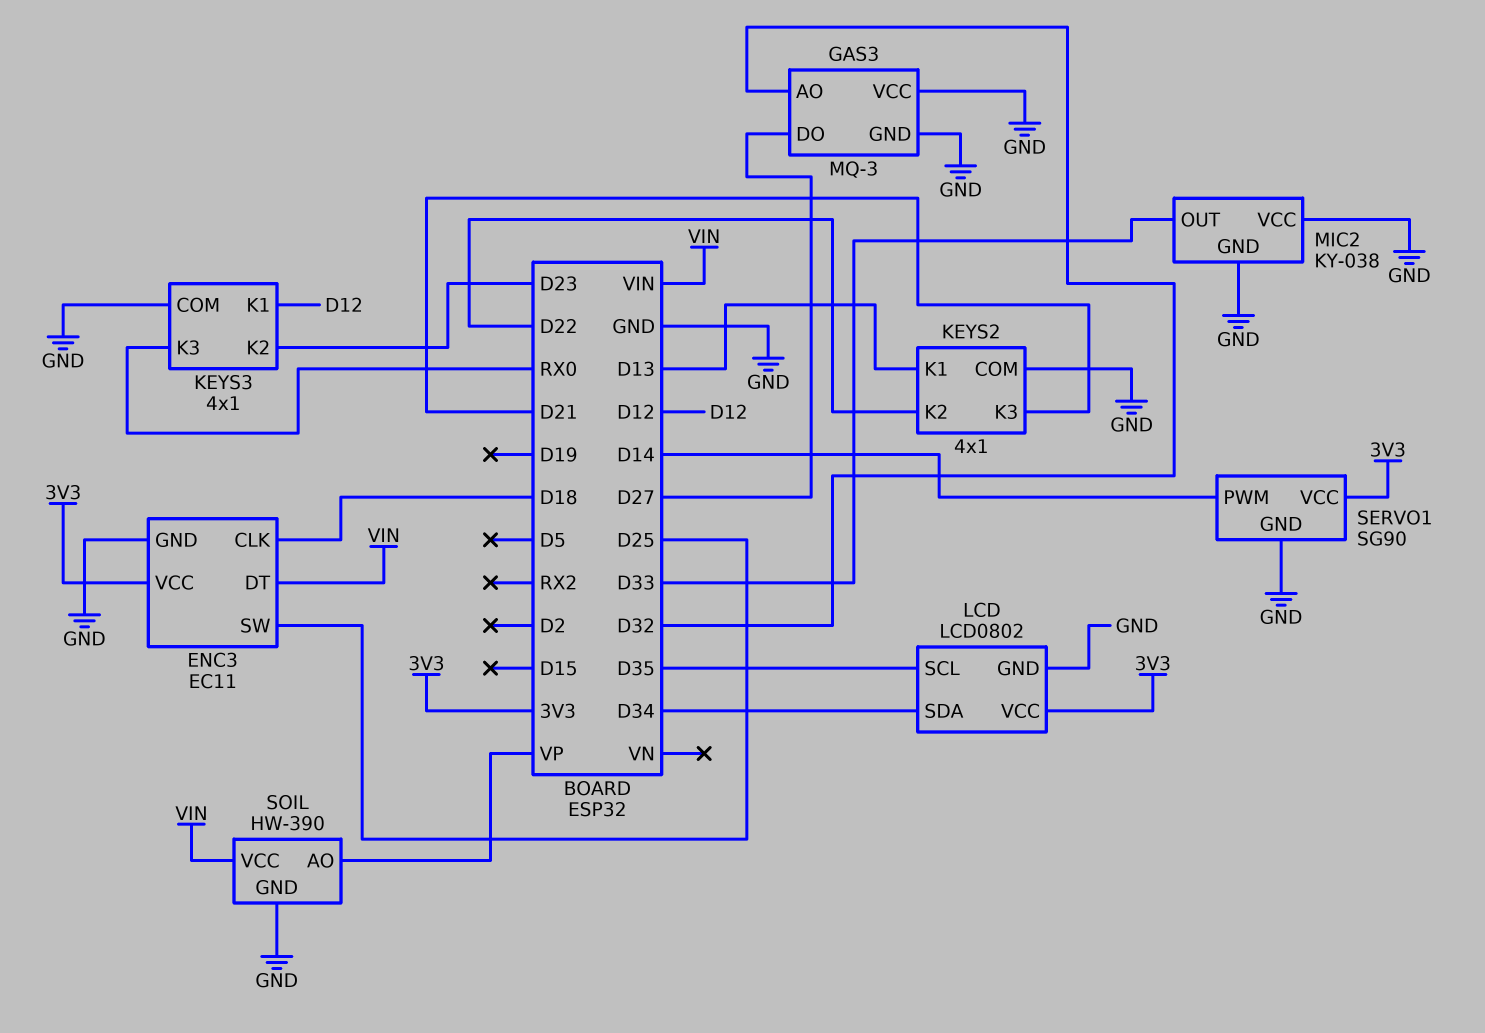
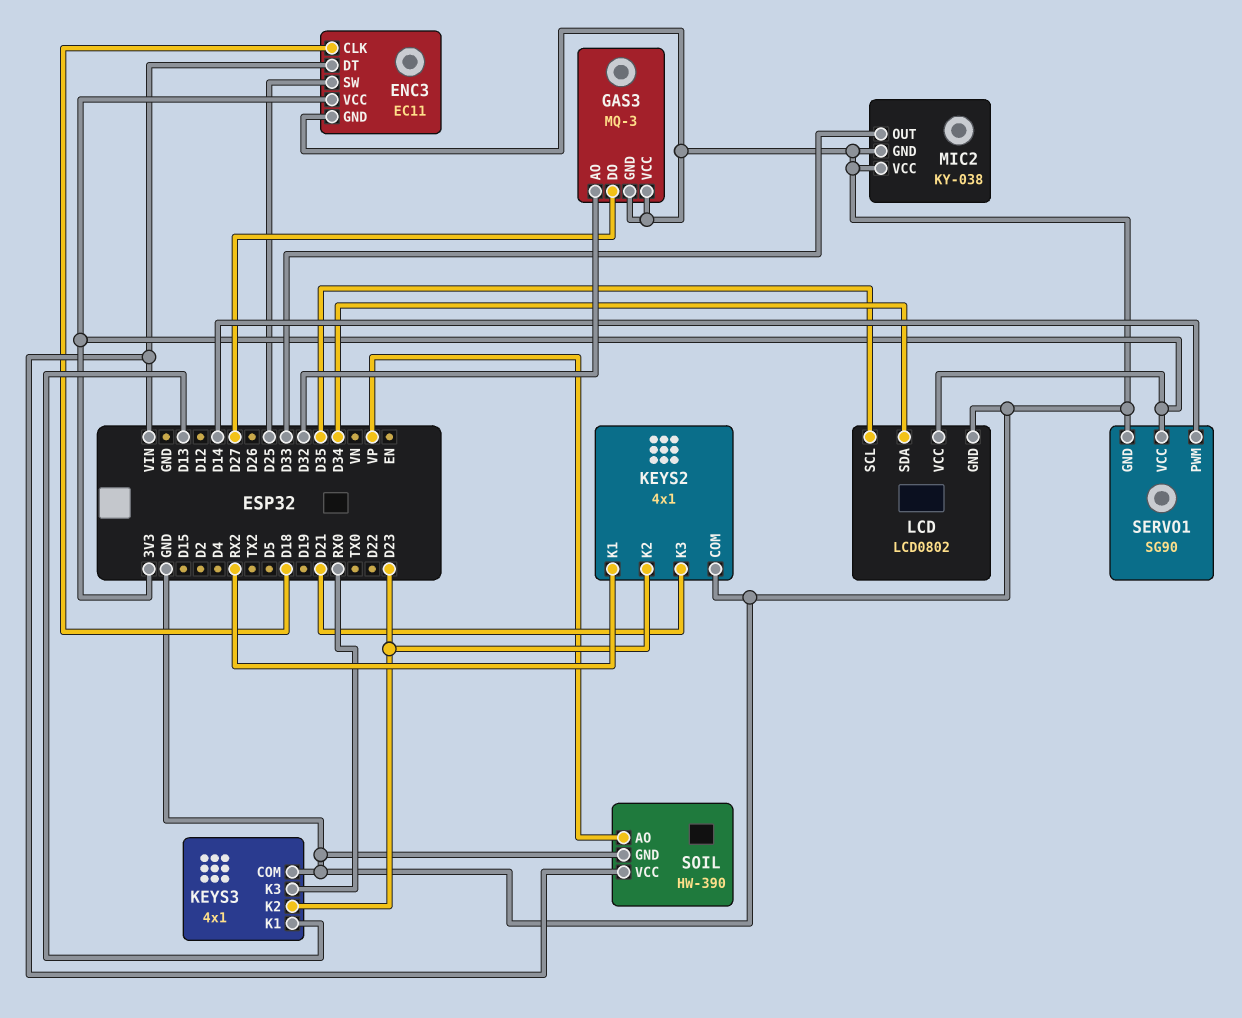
KEYS2 pin K1: D13 -> RX2
KEYS2 pin K2: D22 -> D23
KEYS3 pin K1: D12 -> D13

